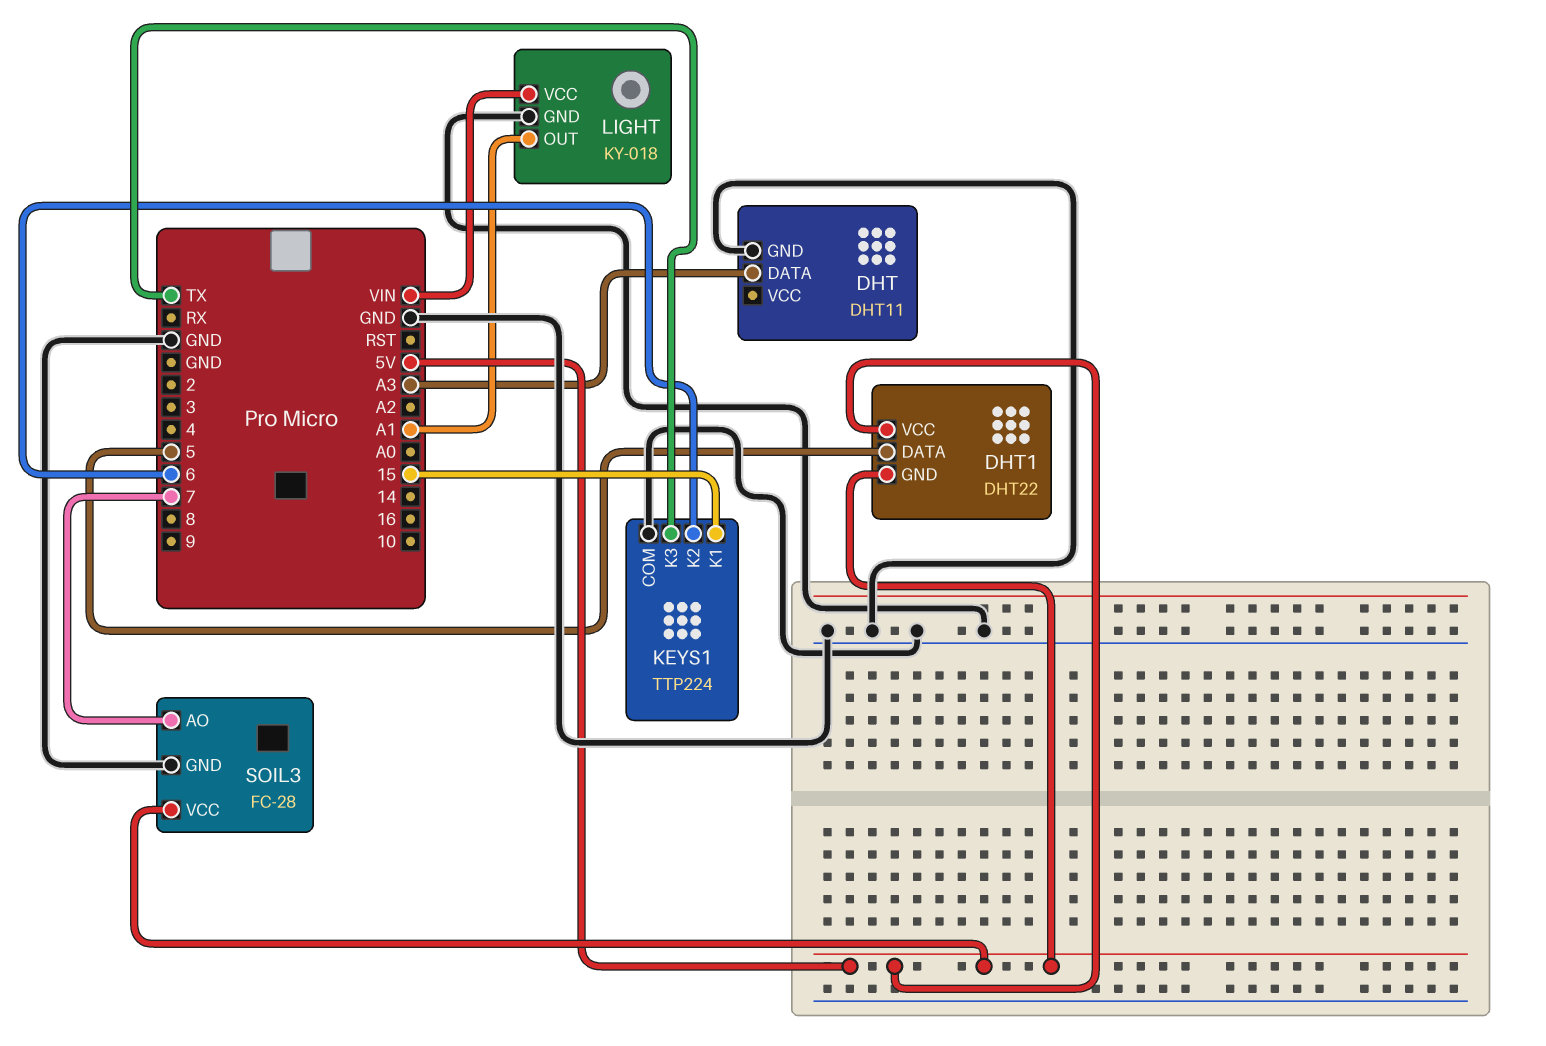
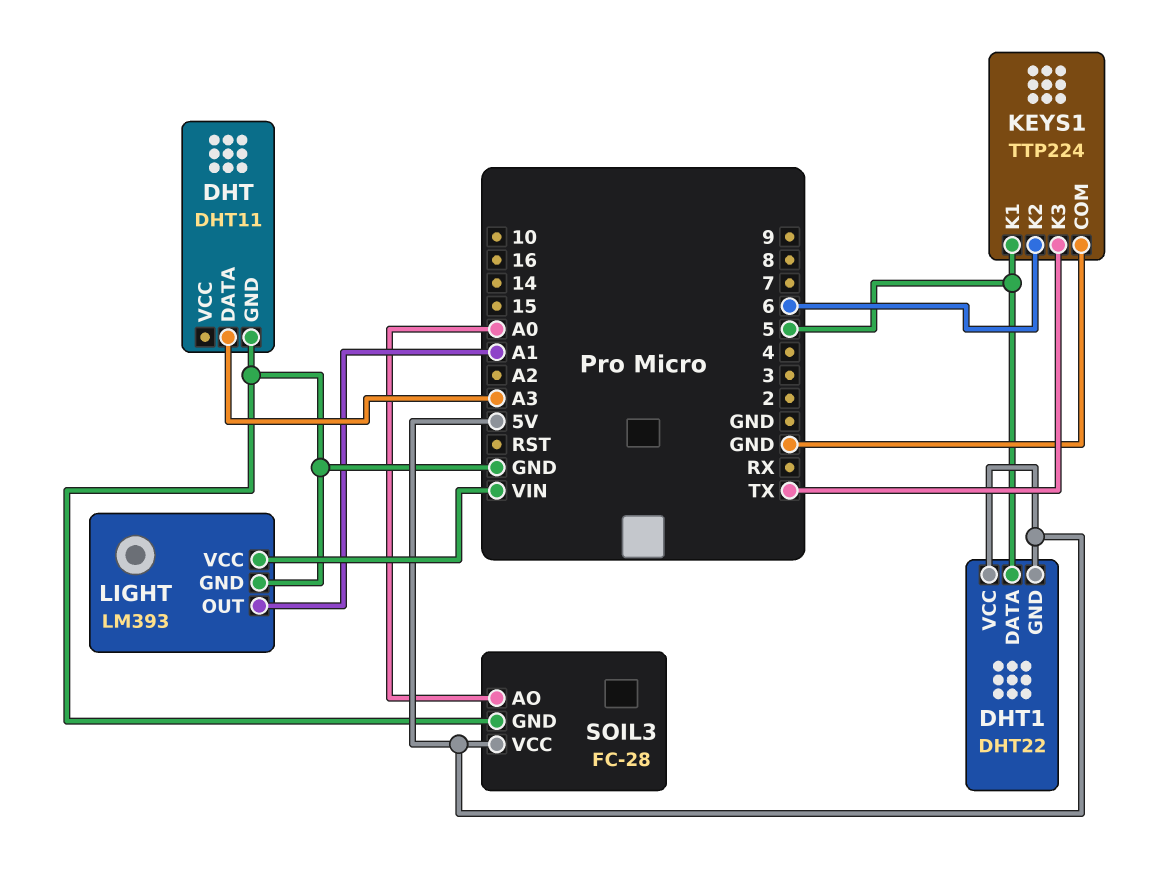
KEYS1 pin K1: 15 -> 5
LIGHT: KY-018 -> LM393
SOIL3 pin AO: 7 -> A0

